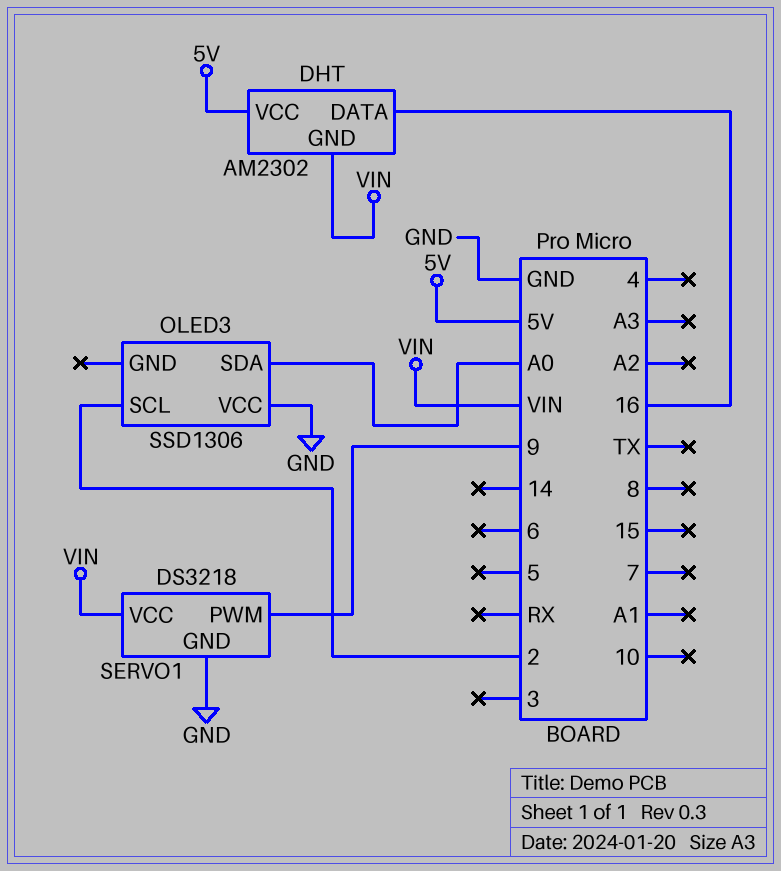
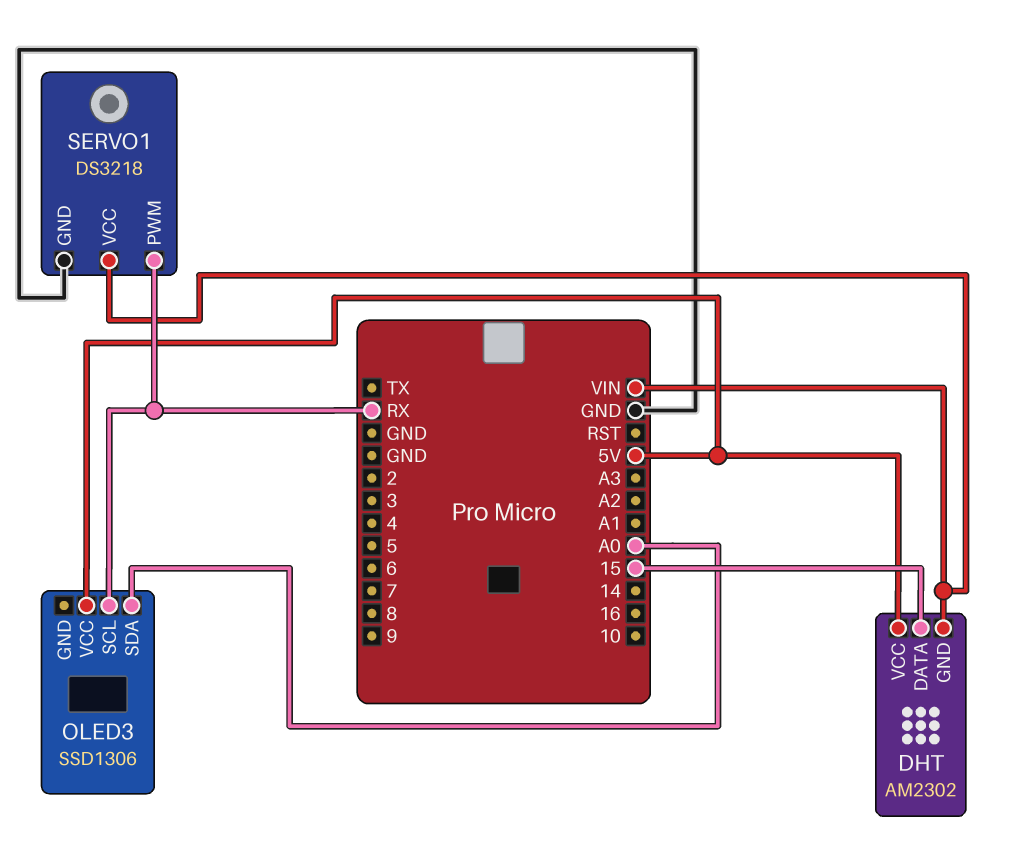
DHT pin DATA: 16 -> 15
OLED3 pin SCL: 2 -> RX
OLED3 pin VCC: GND -> 5V
SERVO1 pin PWM: 9 -> RX

